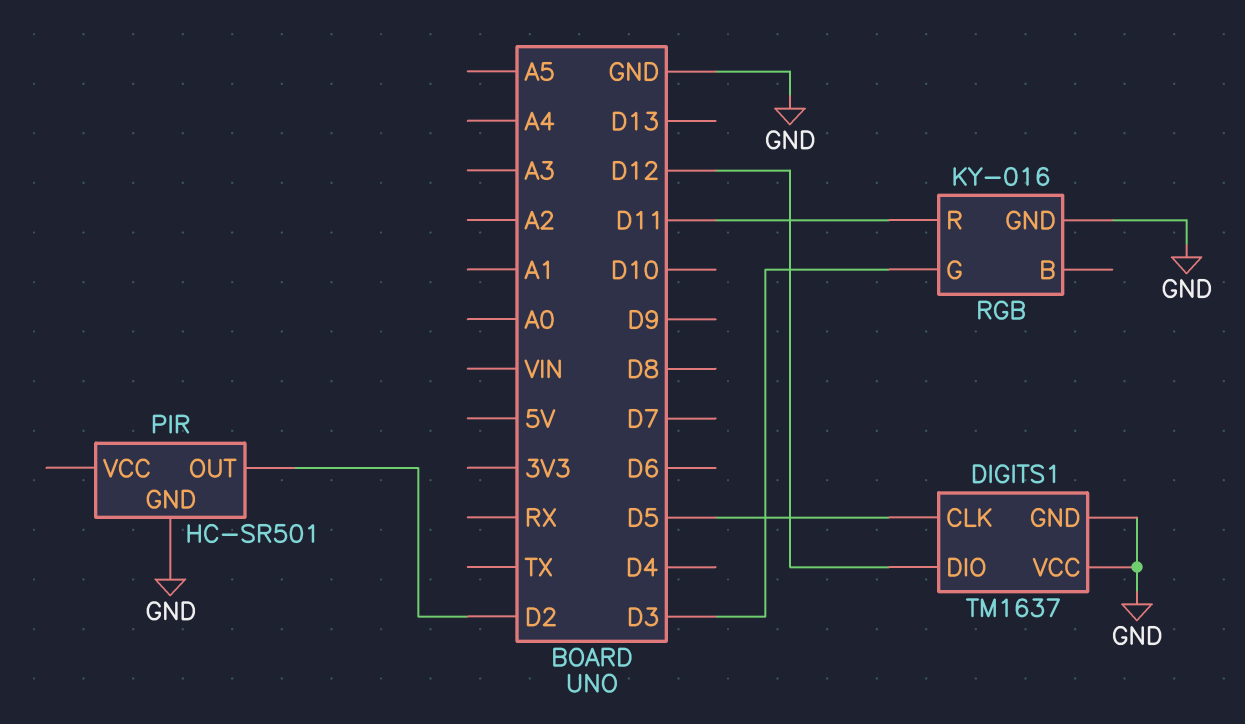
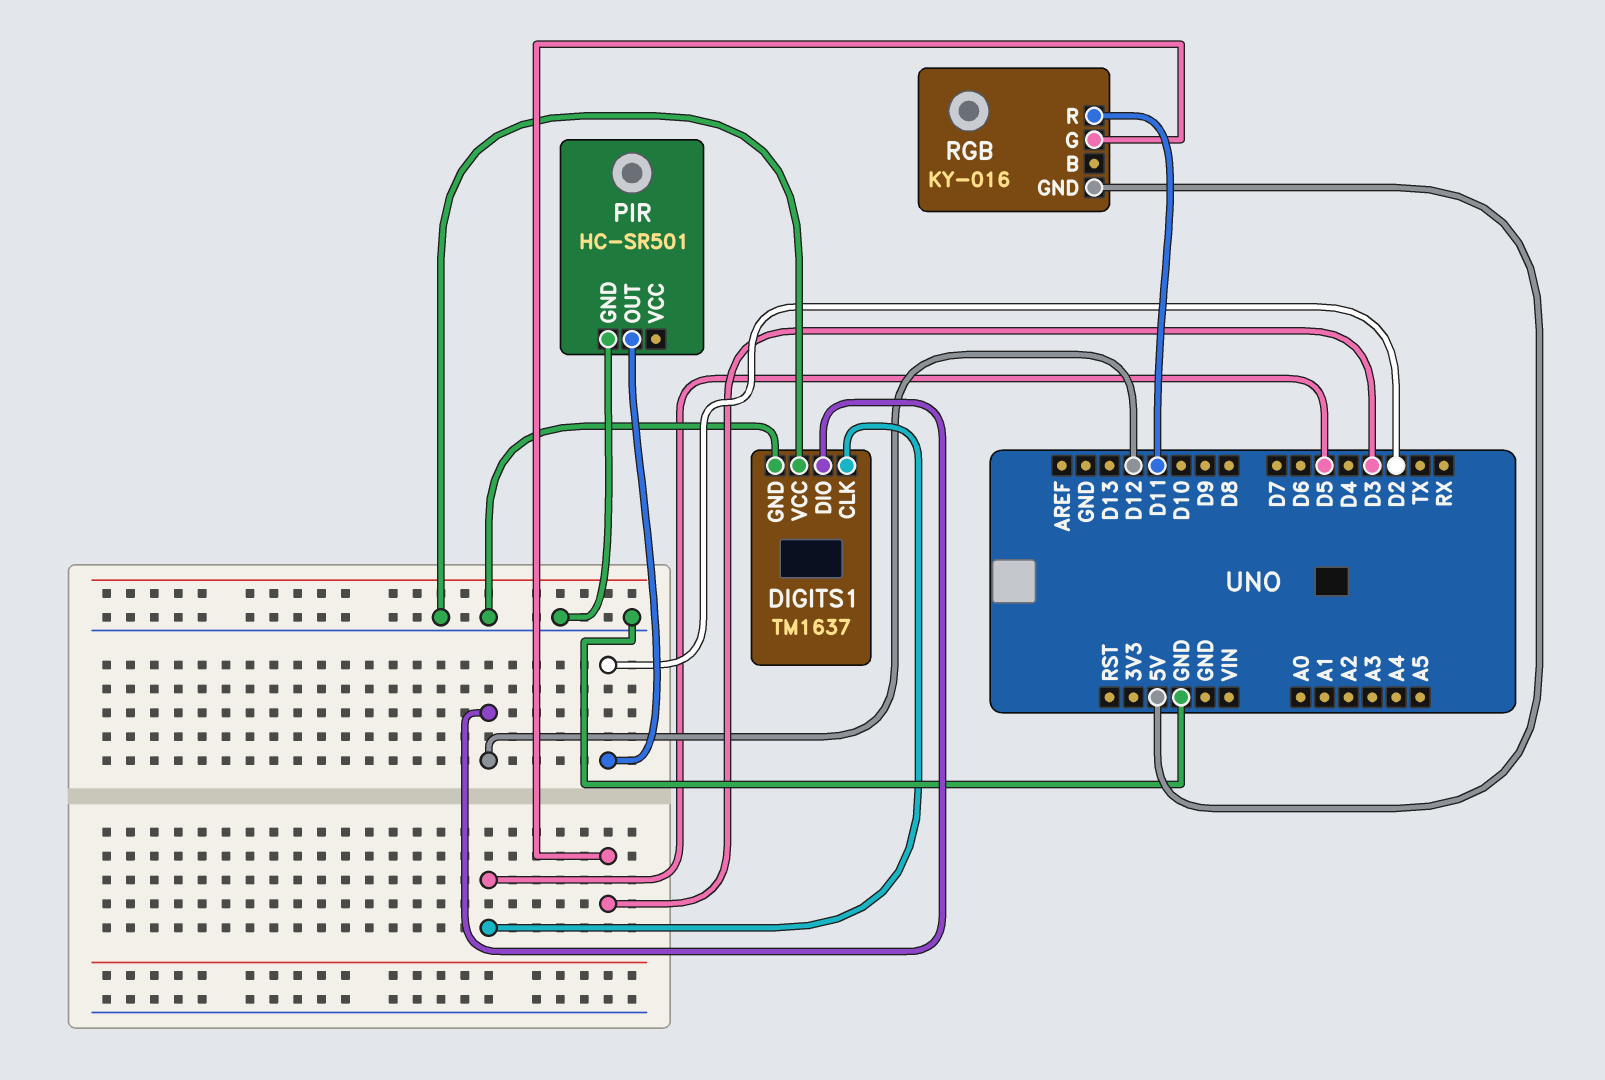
RGB pin GND: GND -> 5V

